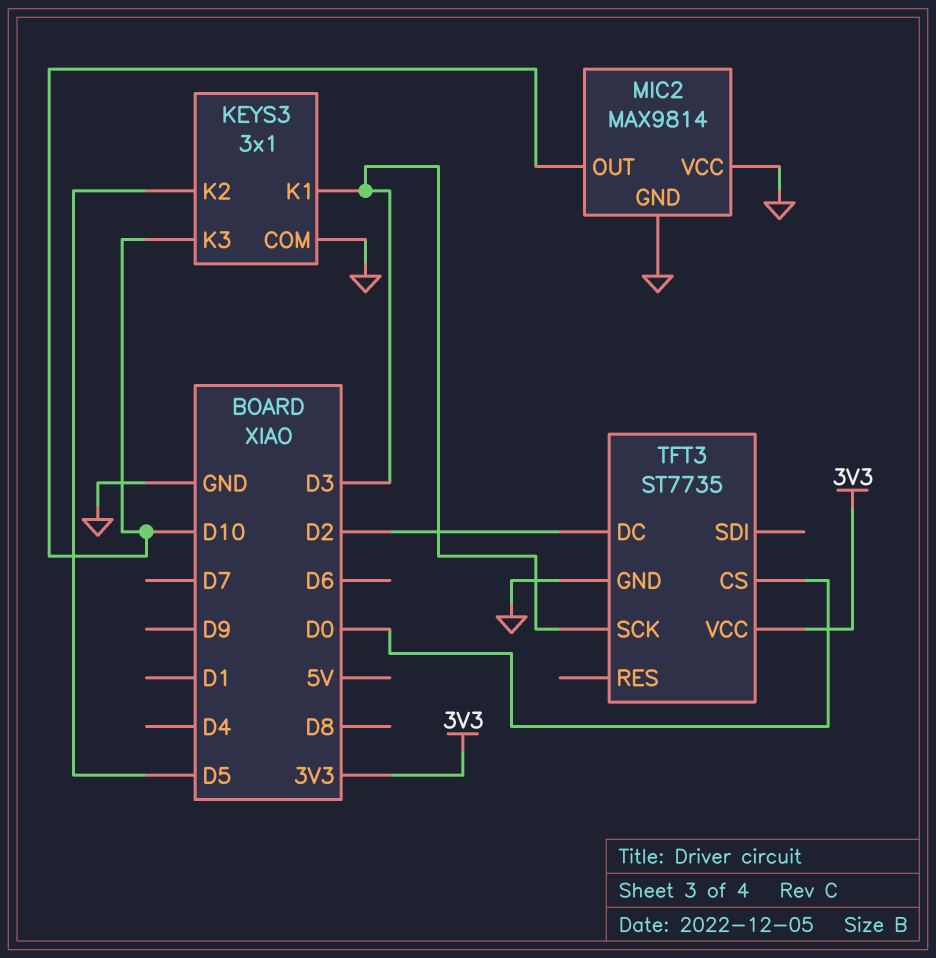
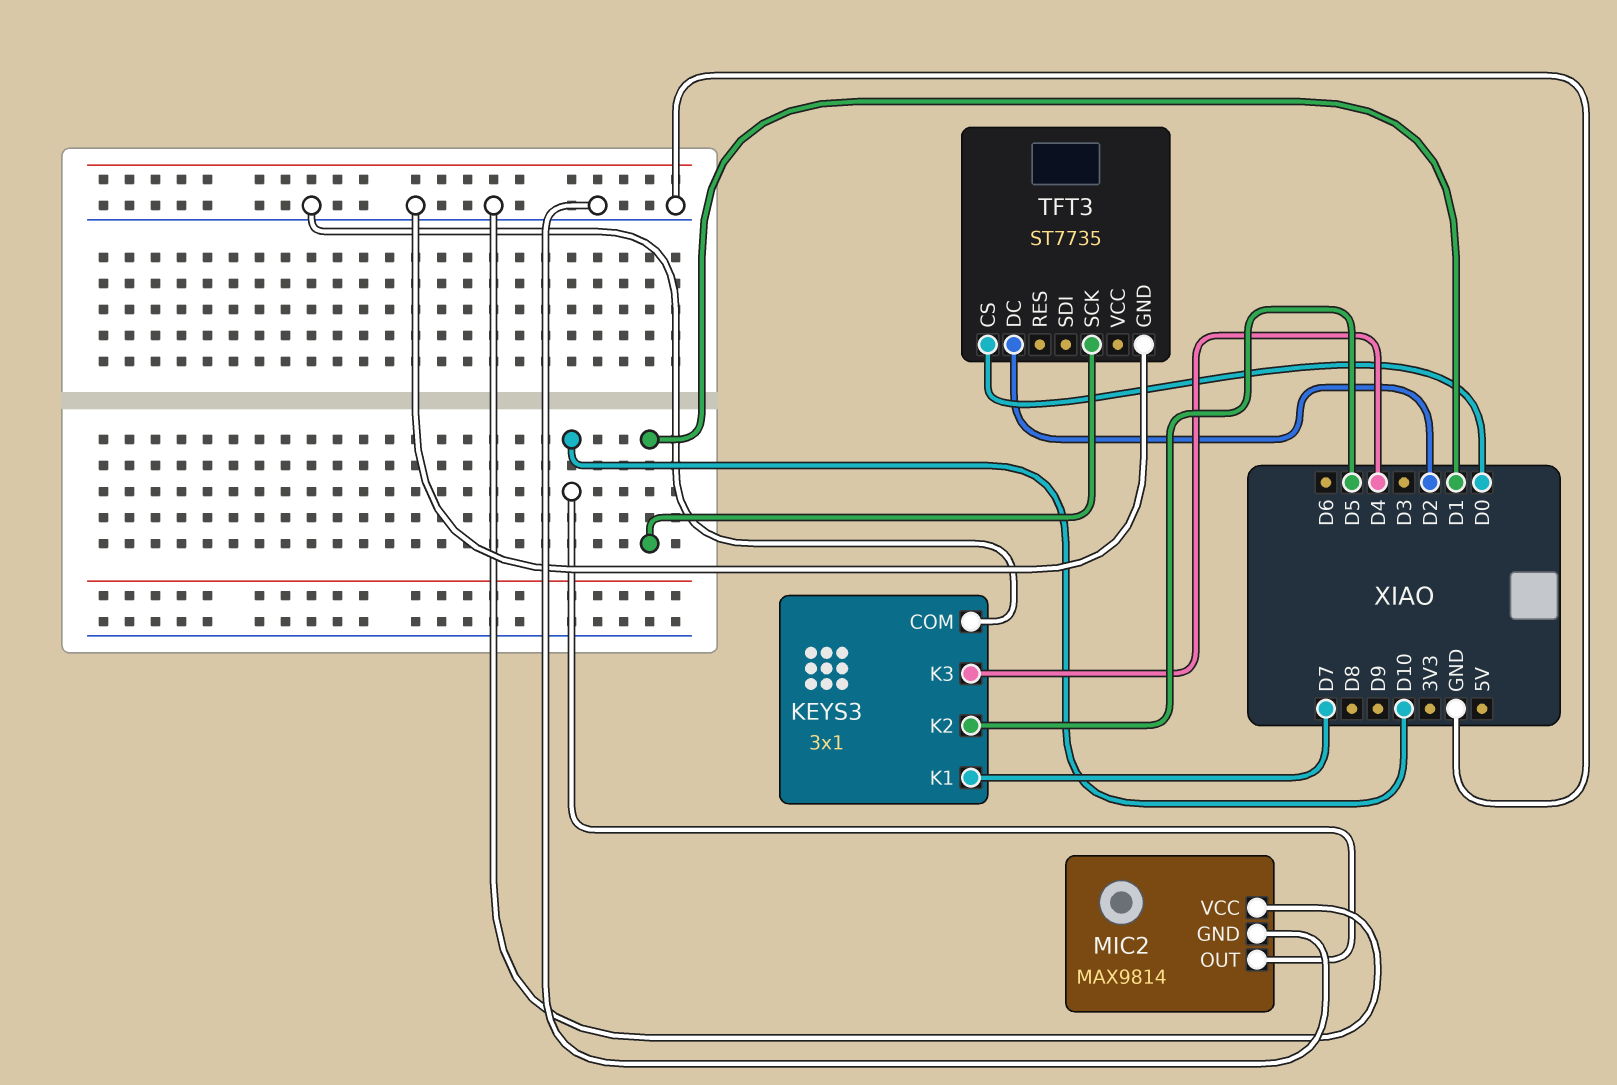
KEYS3 pin K1: D3 -> D7
KEYS3 pin K3: D10 -> D4
TFT3 pin SCK: D3 -> D1
TFT3 pin VCC: 3V3 -> none

